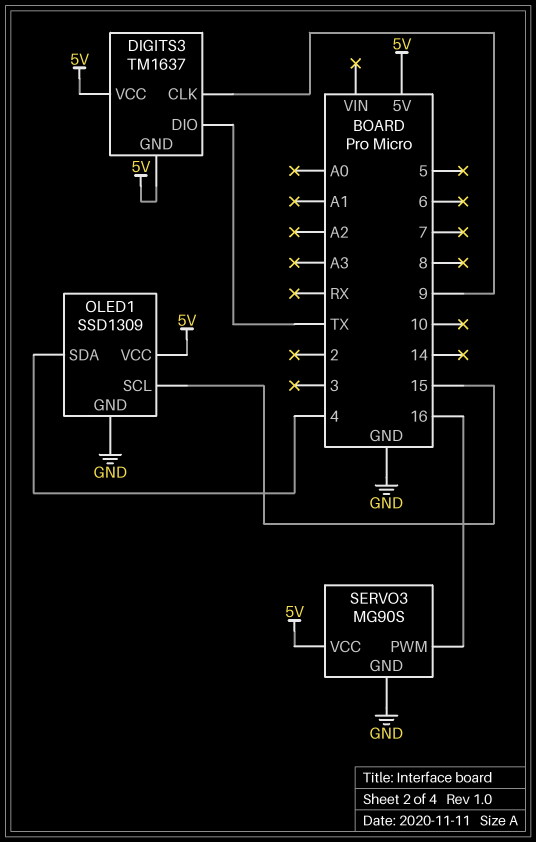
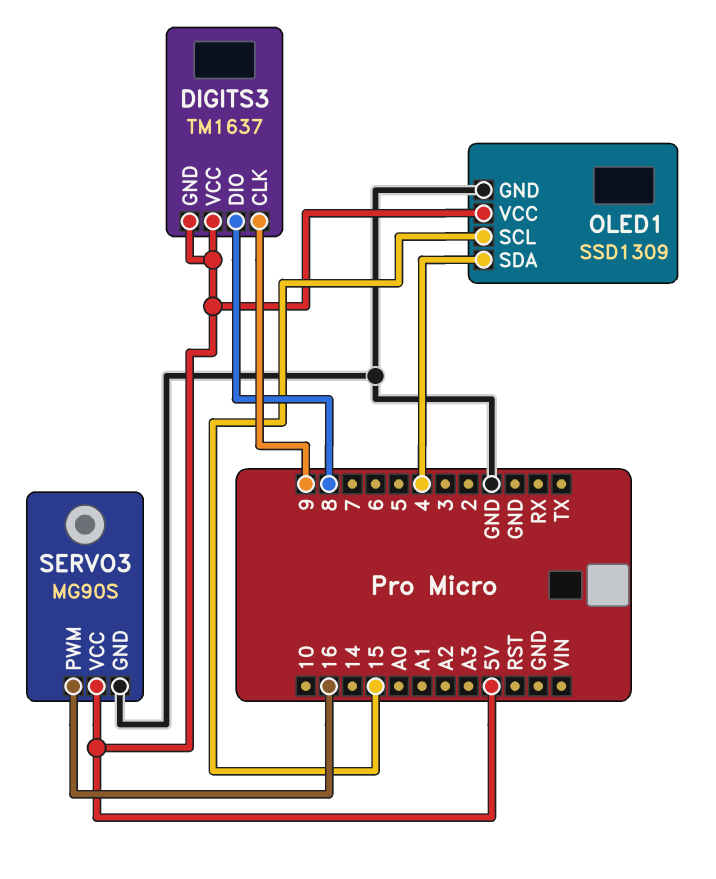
DIGITS3 pin DIO: TX -> 8

